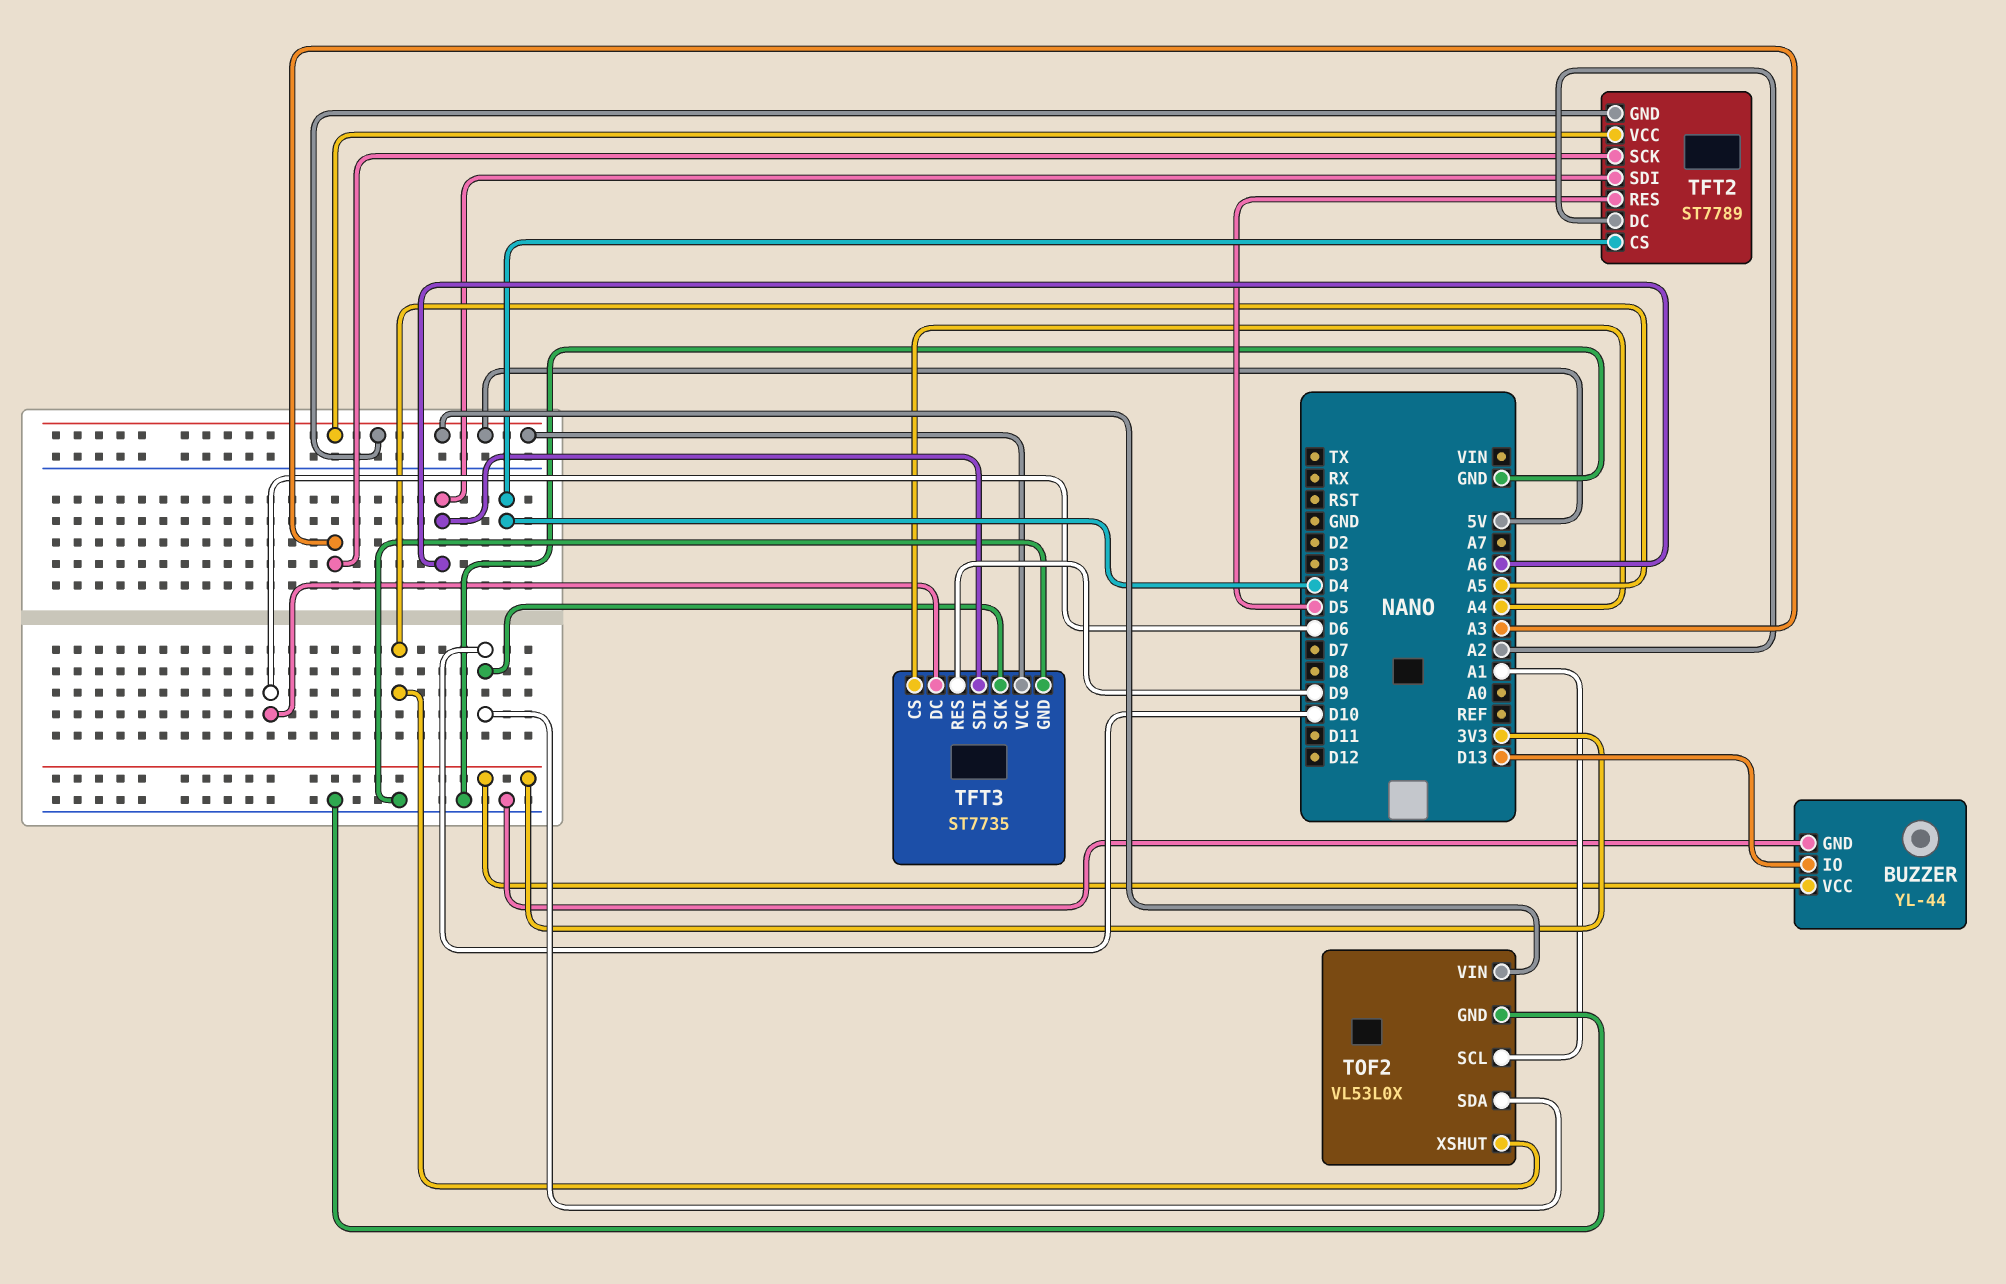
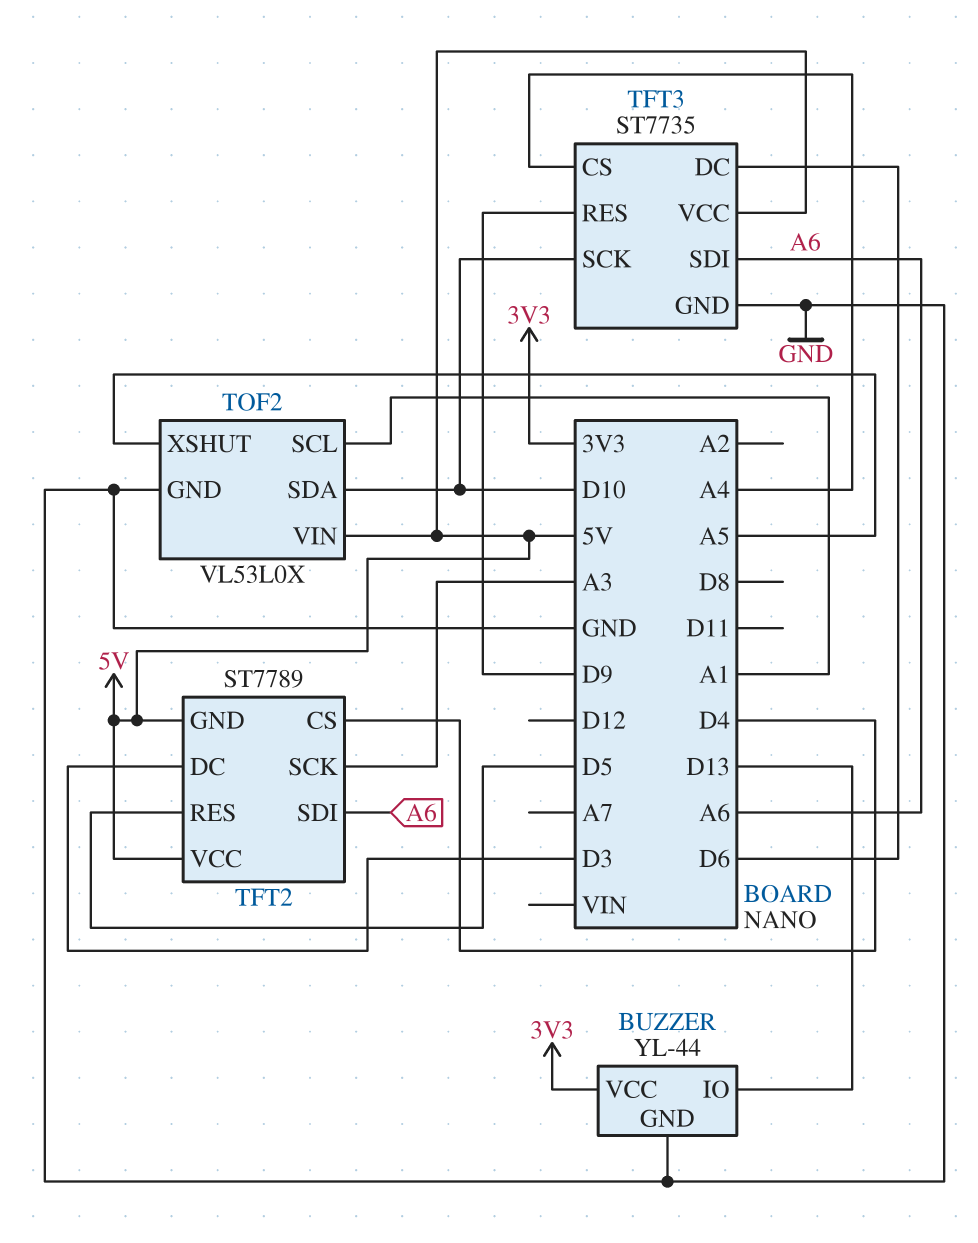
TFT2 pin DC: A2 -> D3

